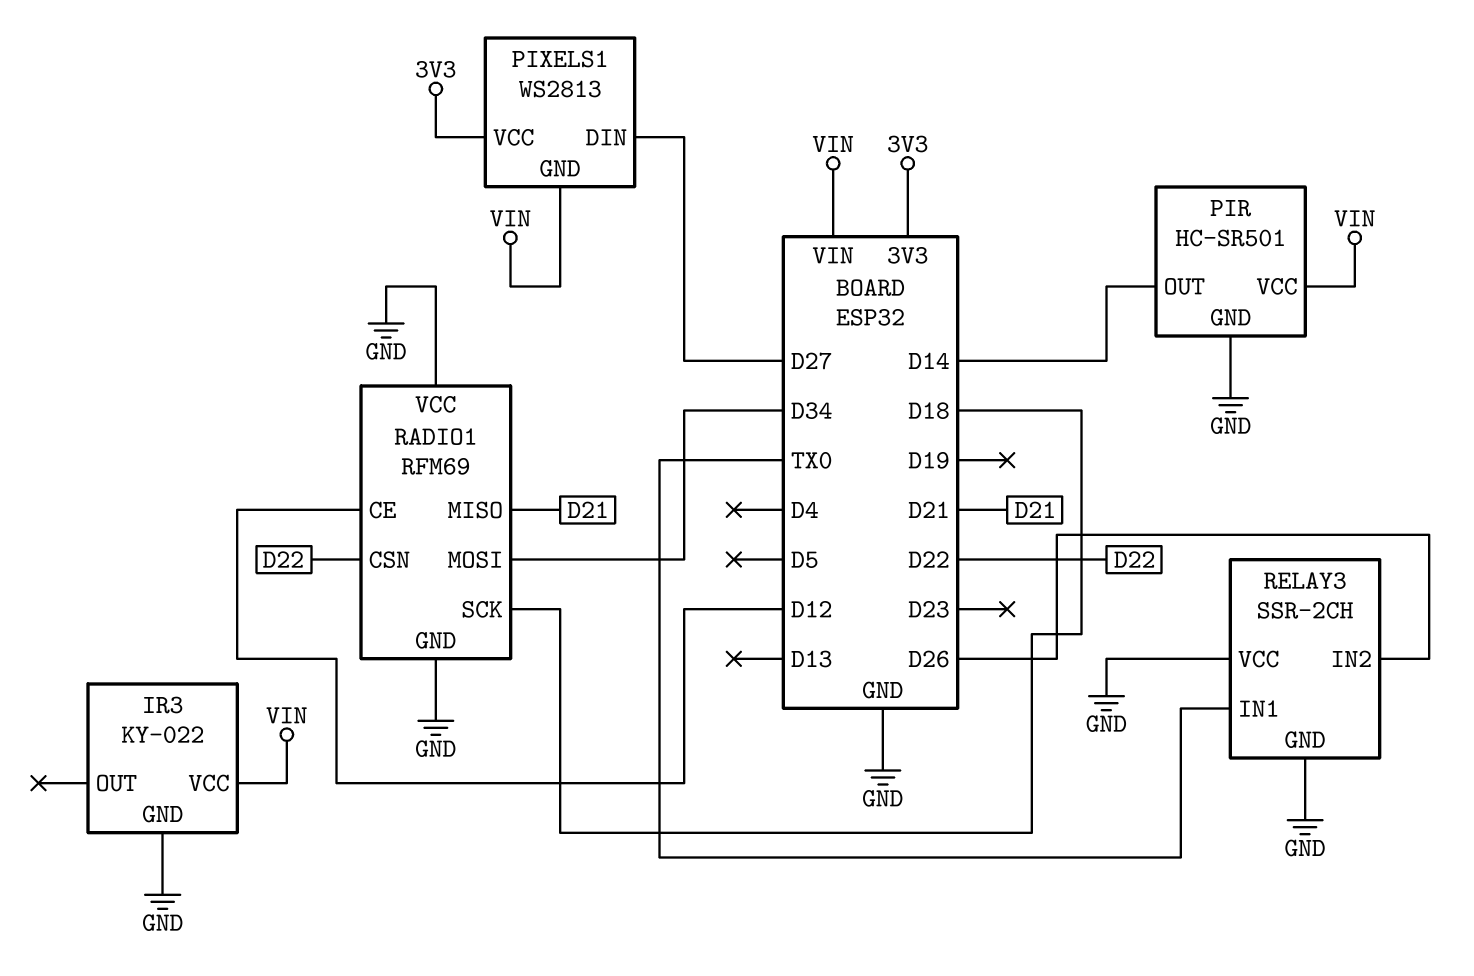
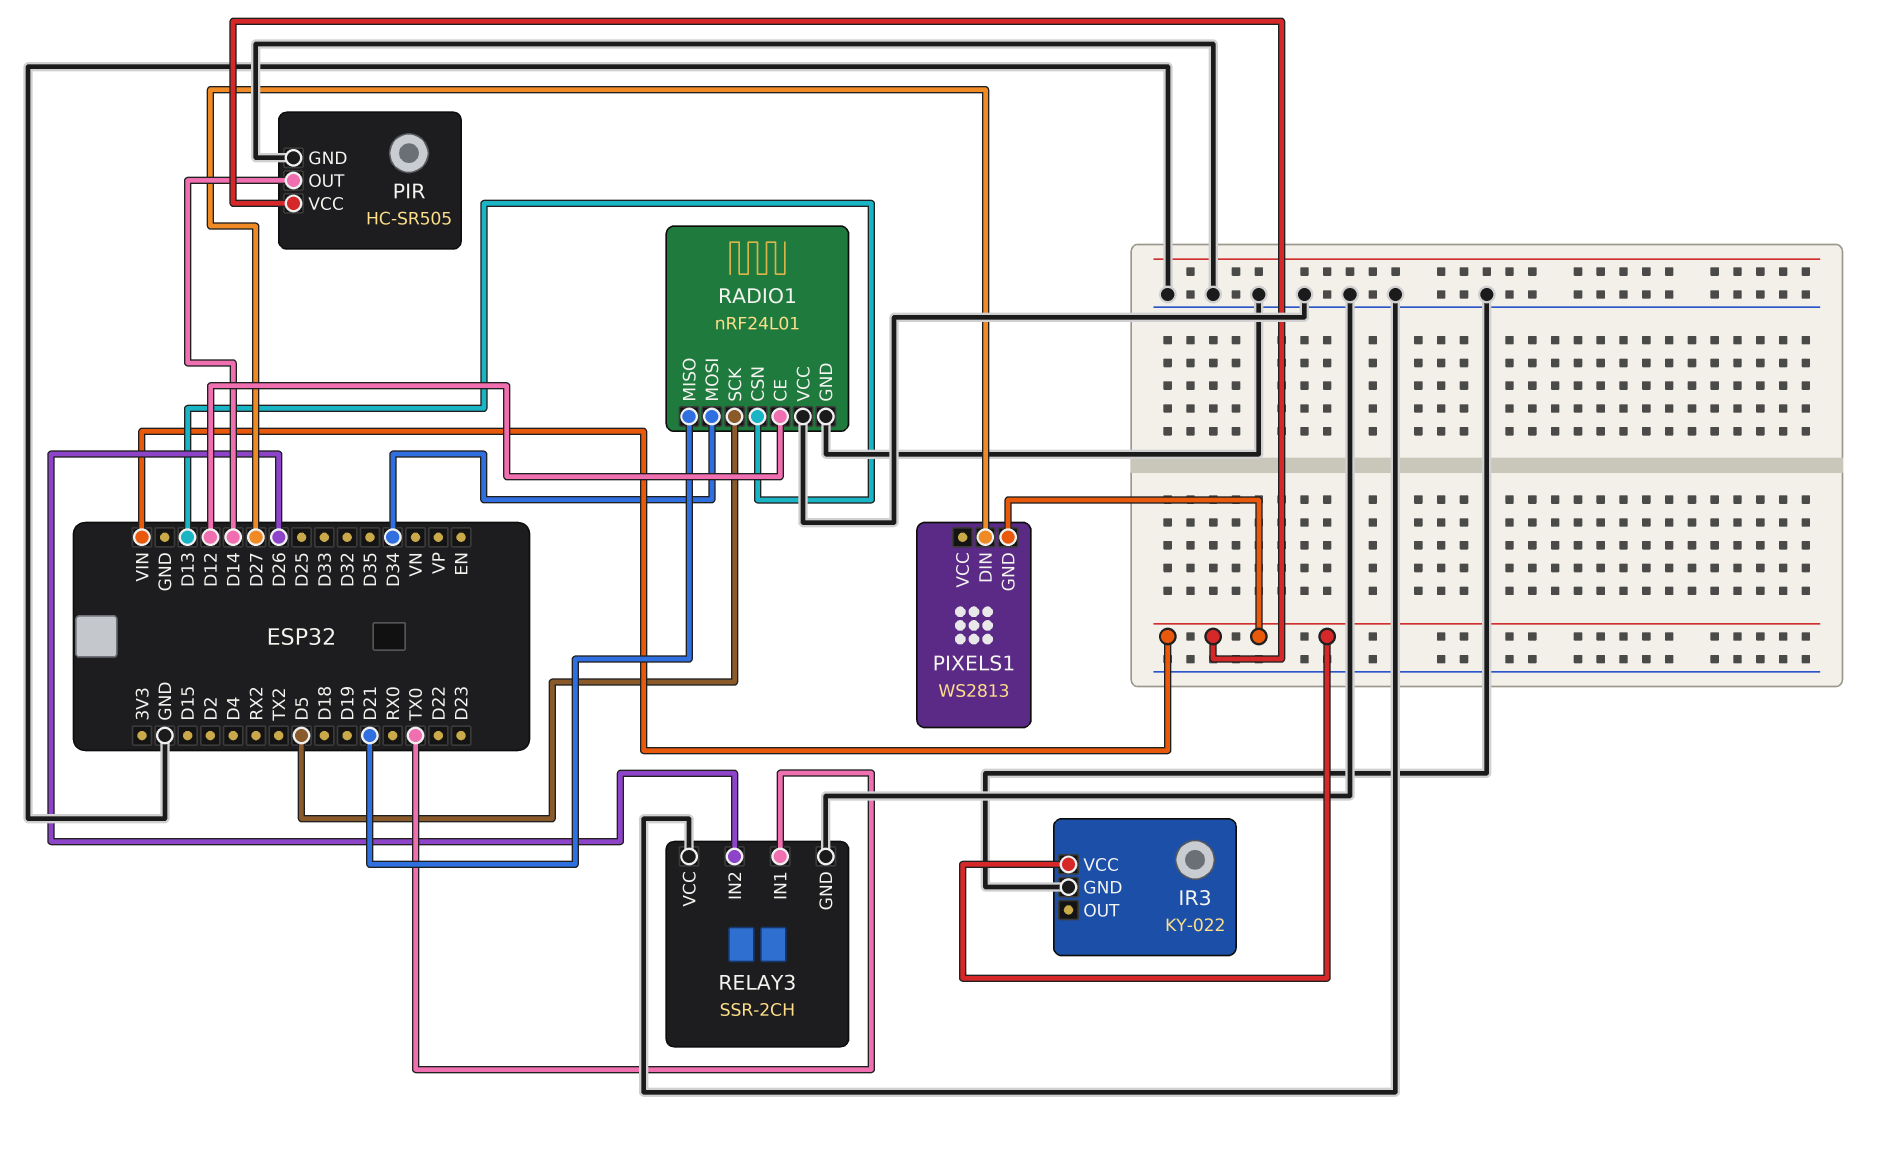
PIR: HC-SR501 -> HC-SR505
PIXELS1 pin VCC: 3V3 -> none
RADIO1: RFM69 -> nRF24L01
RADIO1 pin CSN: D22 -> D13
RADIO1 pin SCK: D18 -> D5

